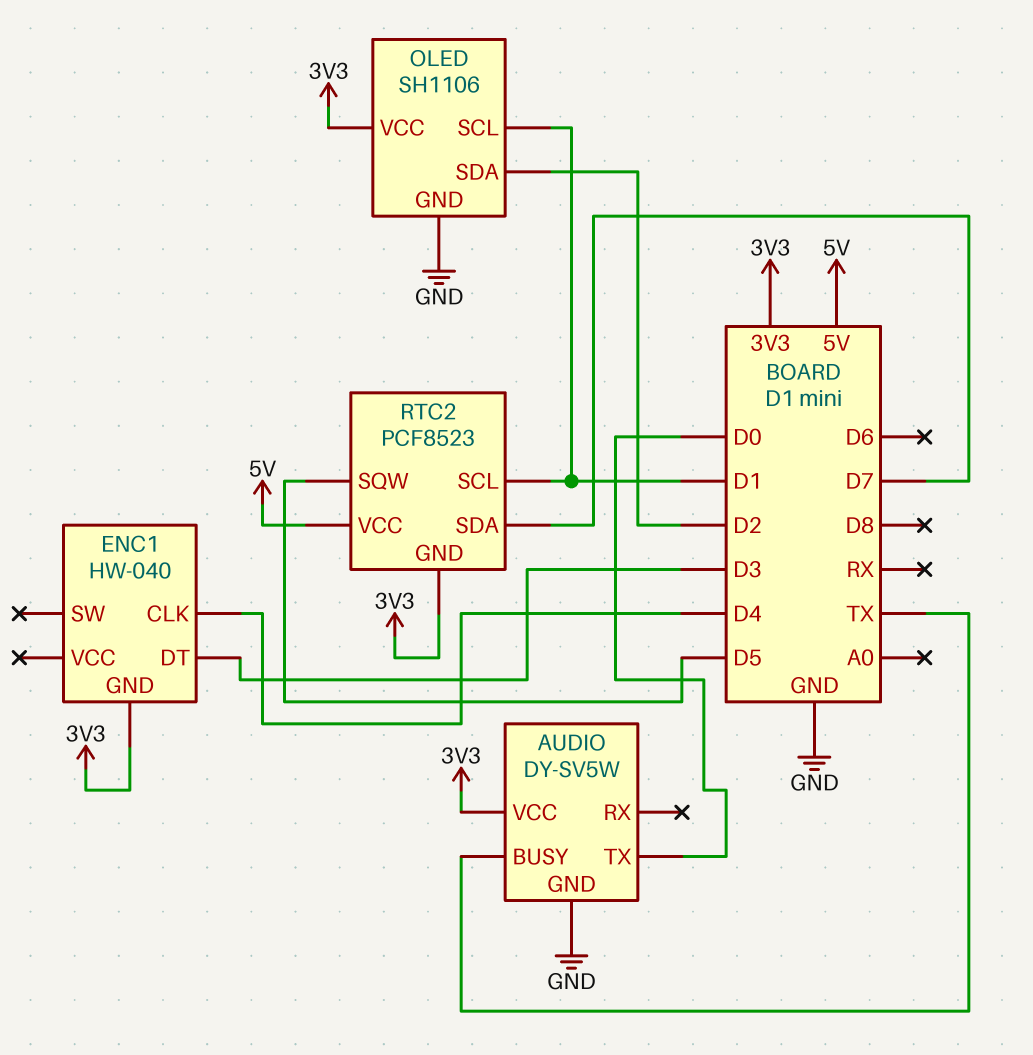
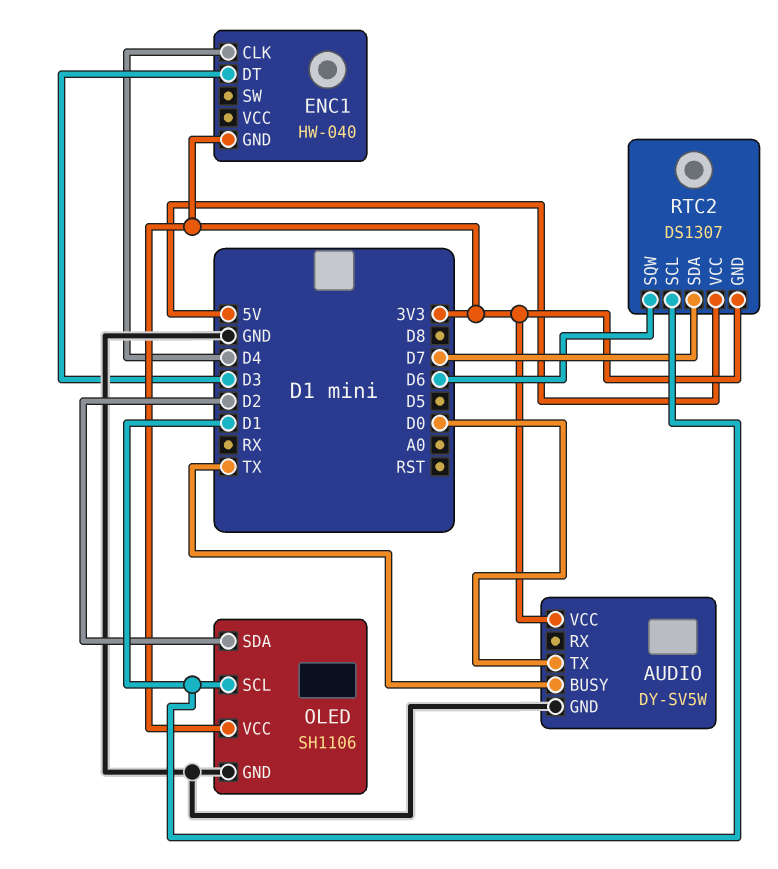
RTC2: PCF8523 -> DS1307
RTC2 pin SQW: D5 -> D6

